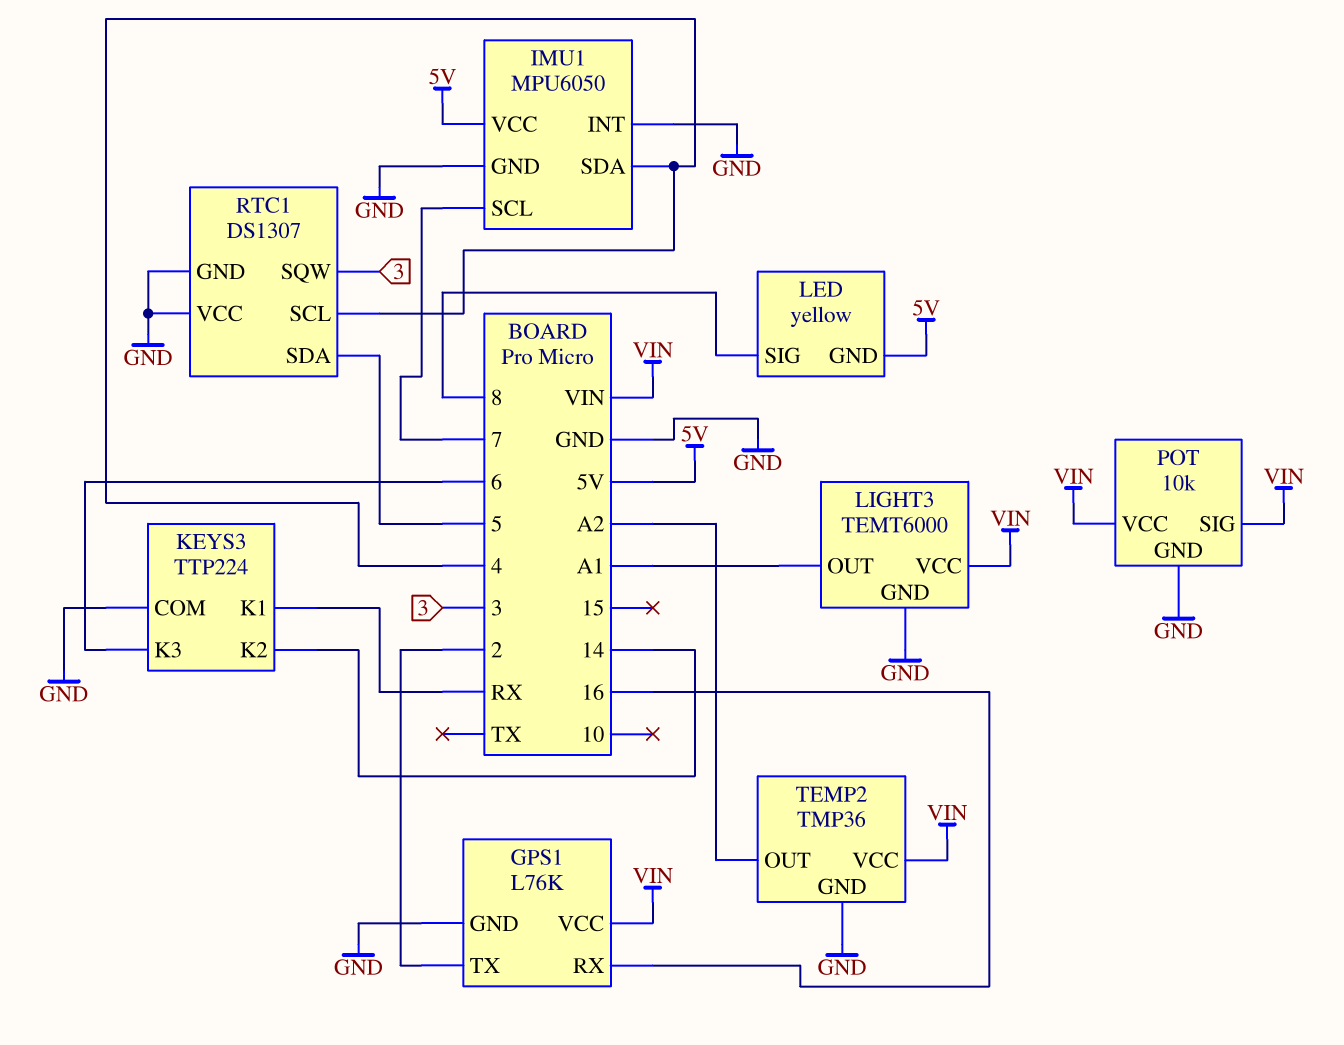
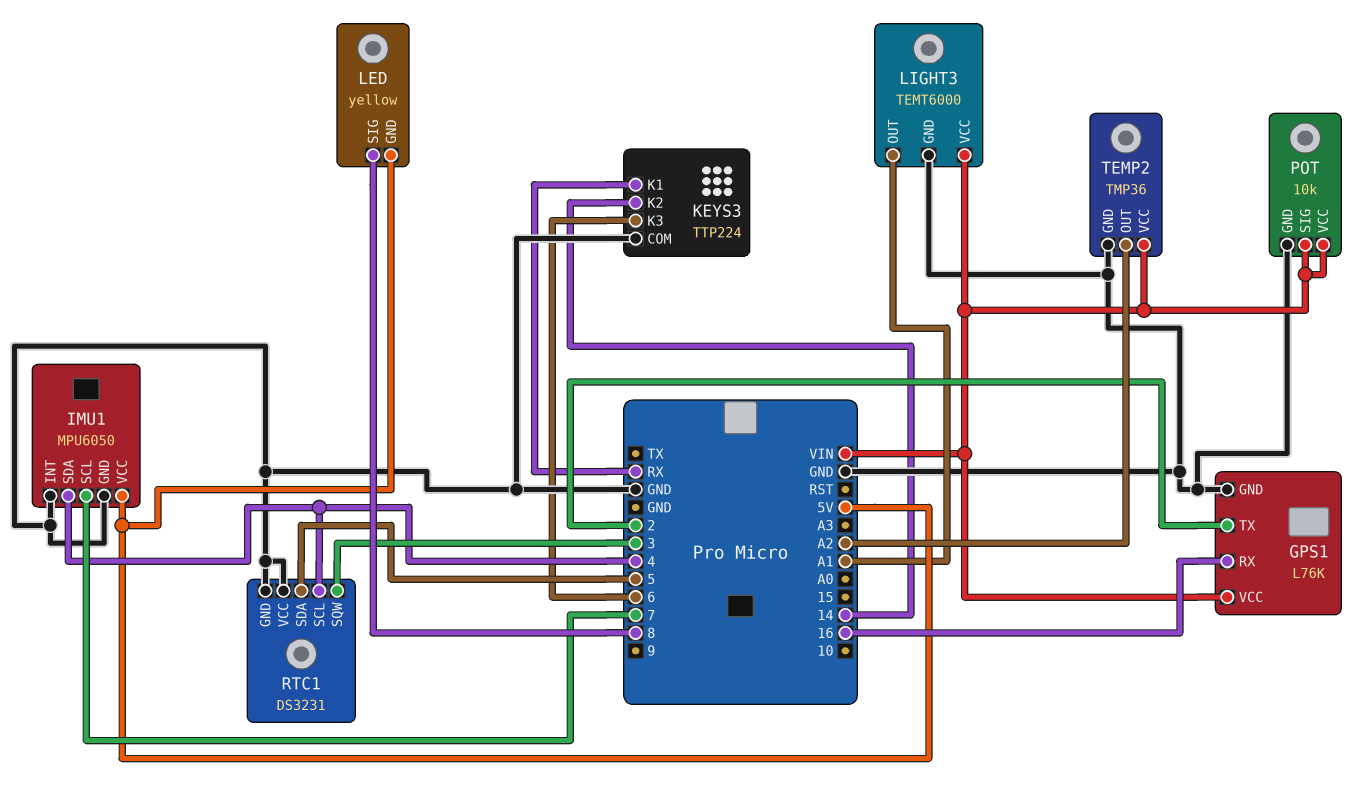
RTC1: DS1307 -> DS3231

